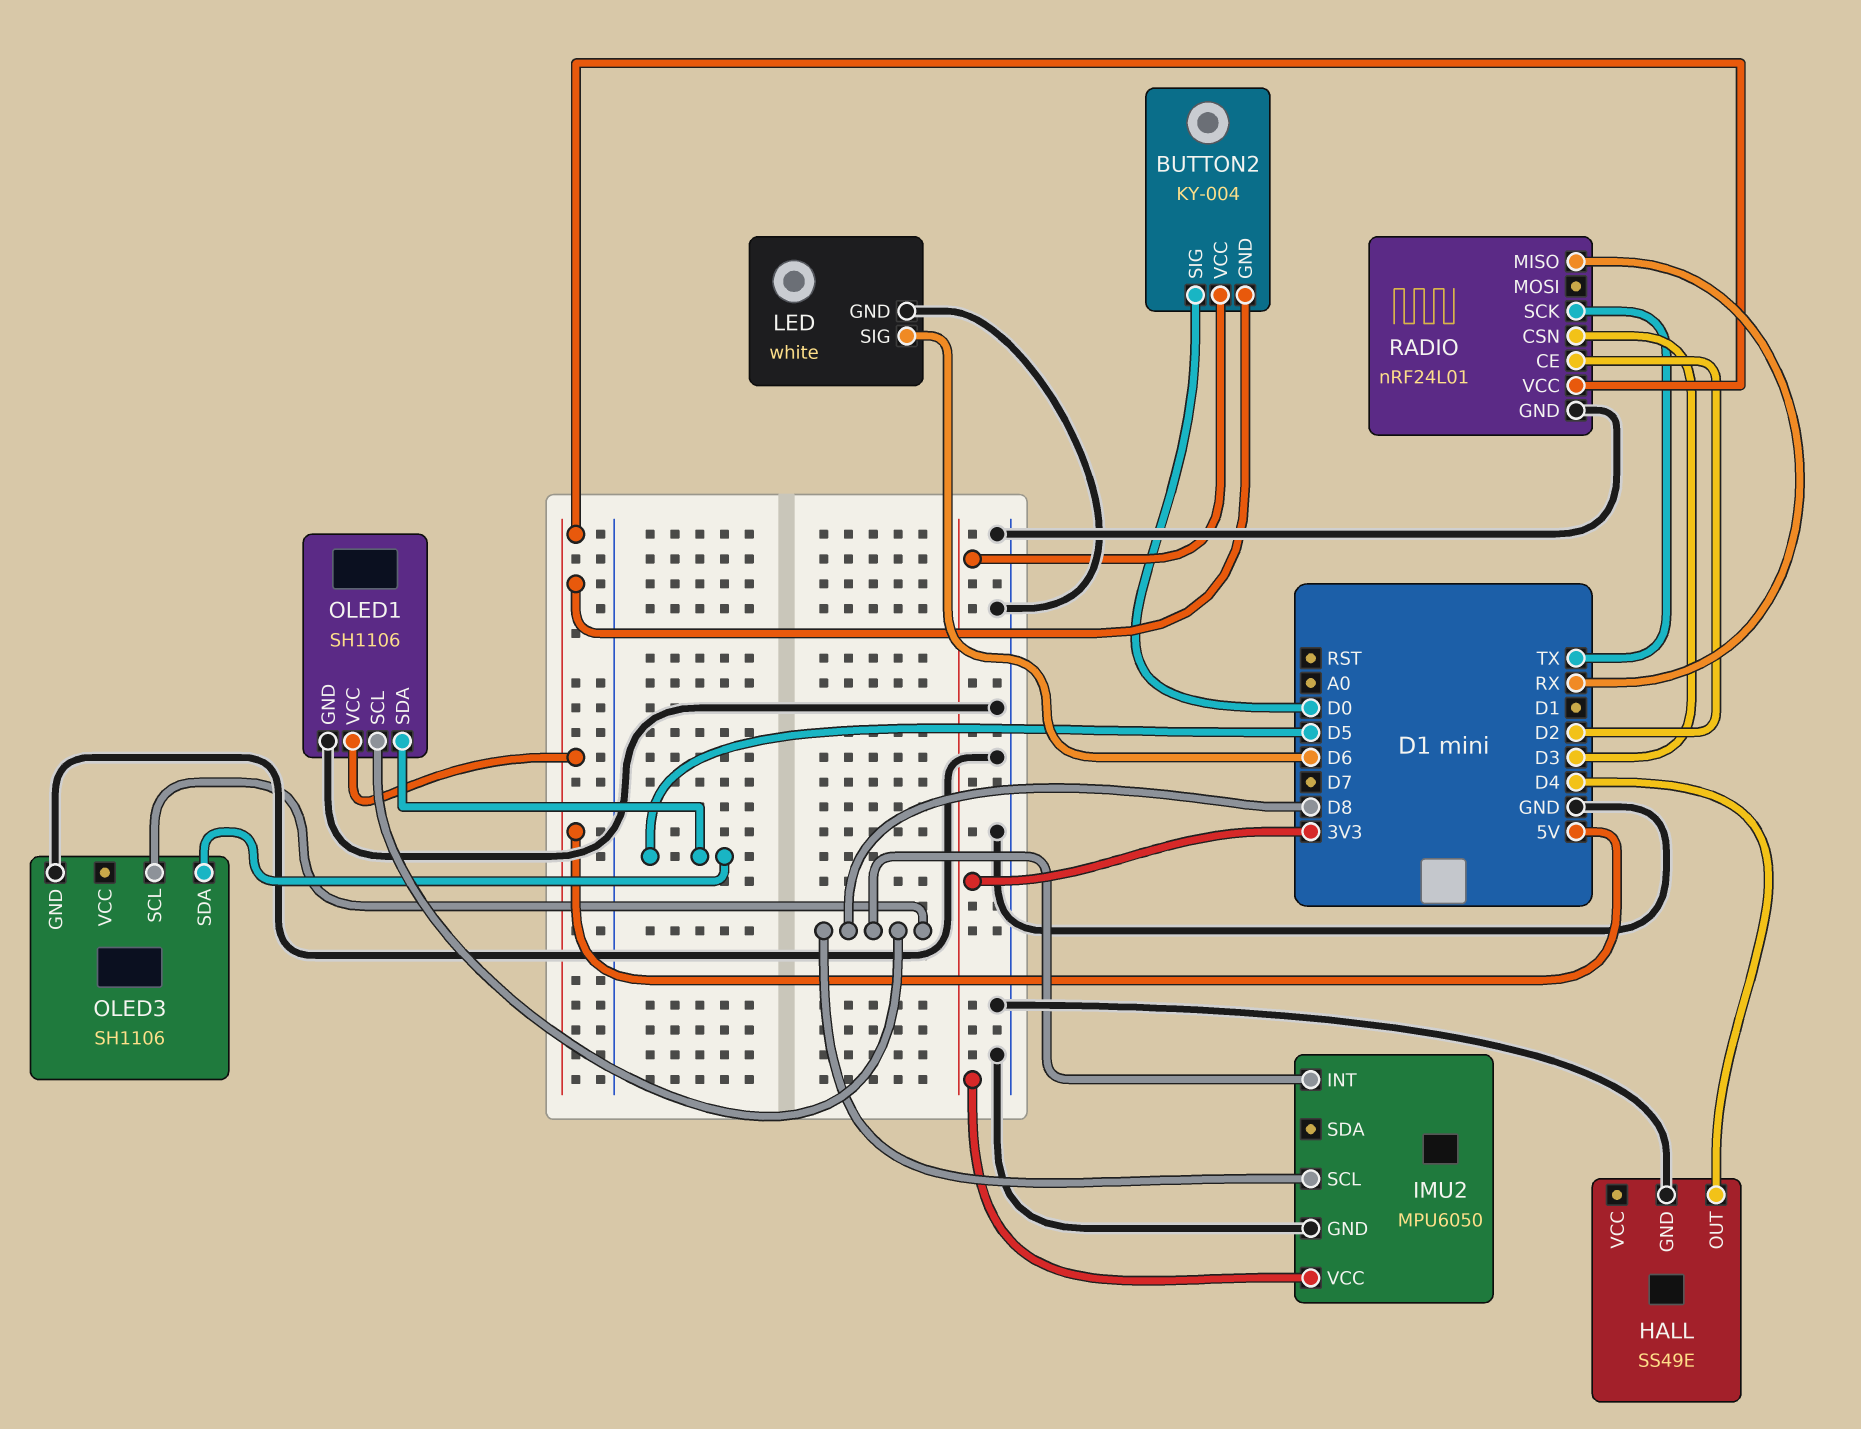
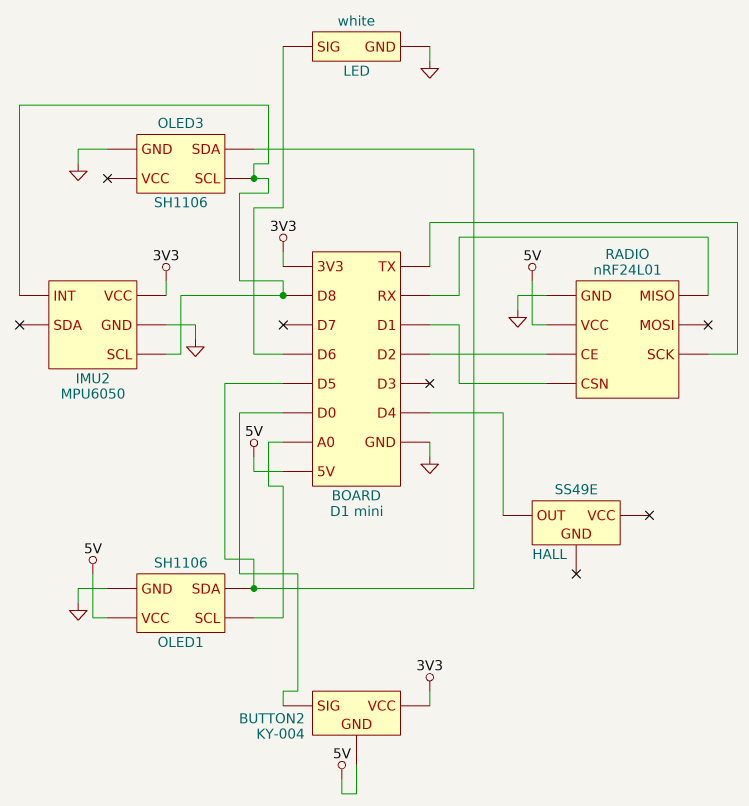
HALL pin GND: GND -> none
OLED1 pin SCL: D8 -> A0
RADIO pin CSN: D3 -> D1

